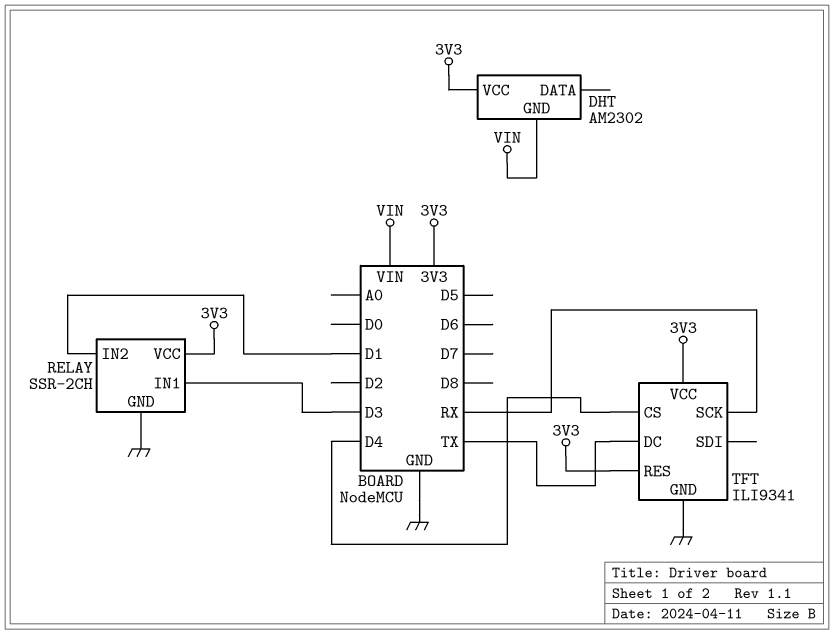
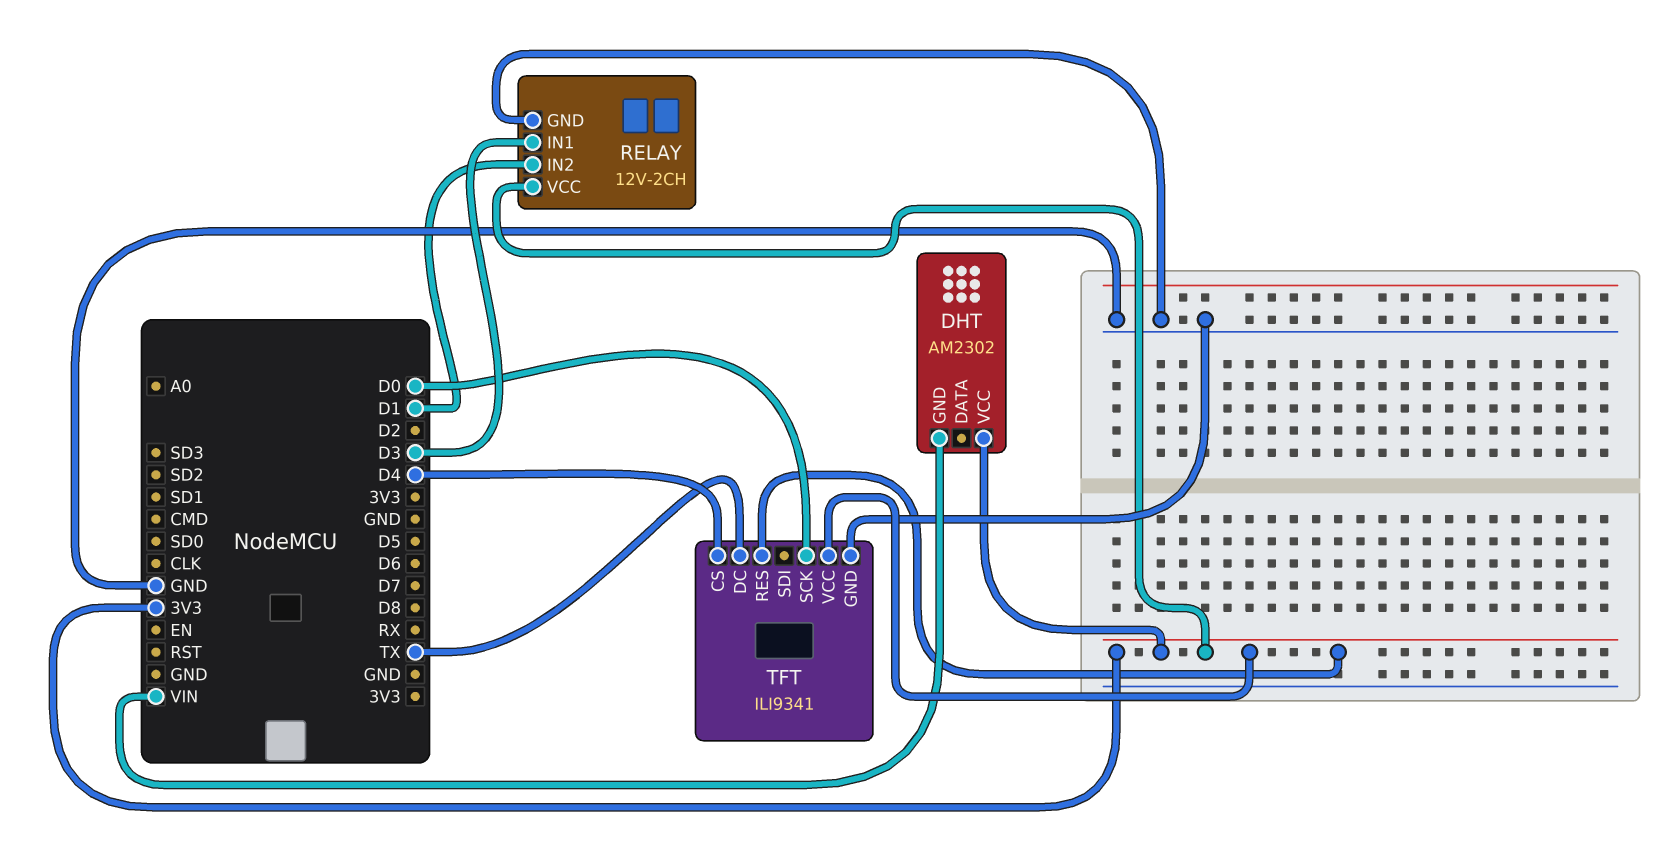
RELAY: SSR-2CH -> 12V-2CH
TFT pin SCK: RX -> D0

